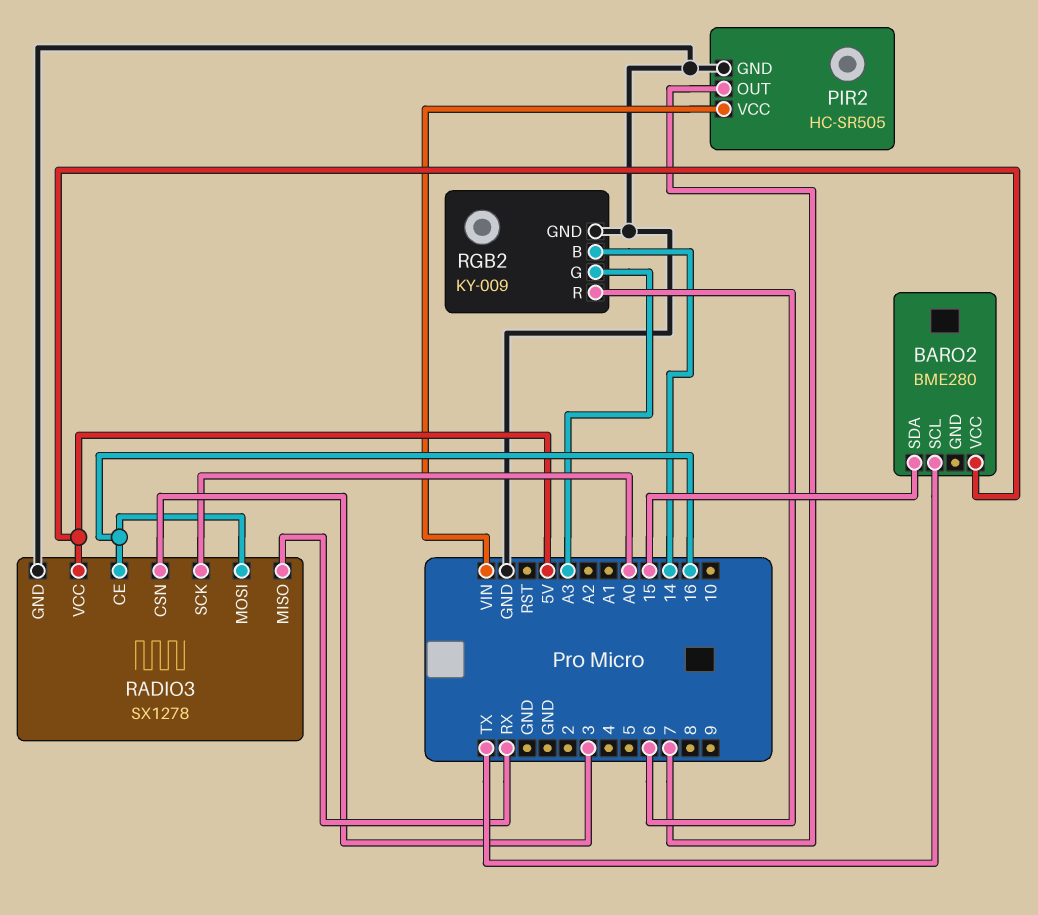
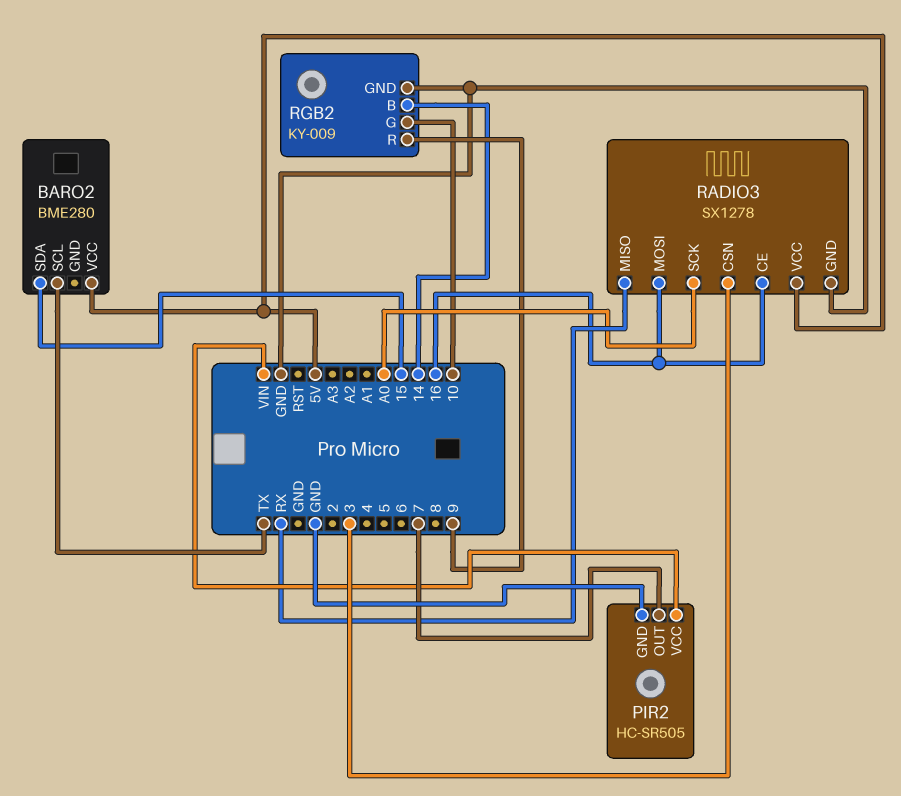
RGB2 pin G: A3 -> 10
RGB2 pin R: 6 -> 9

